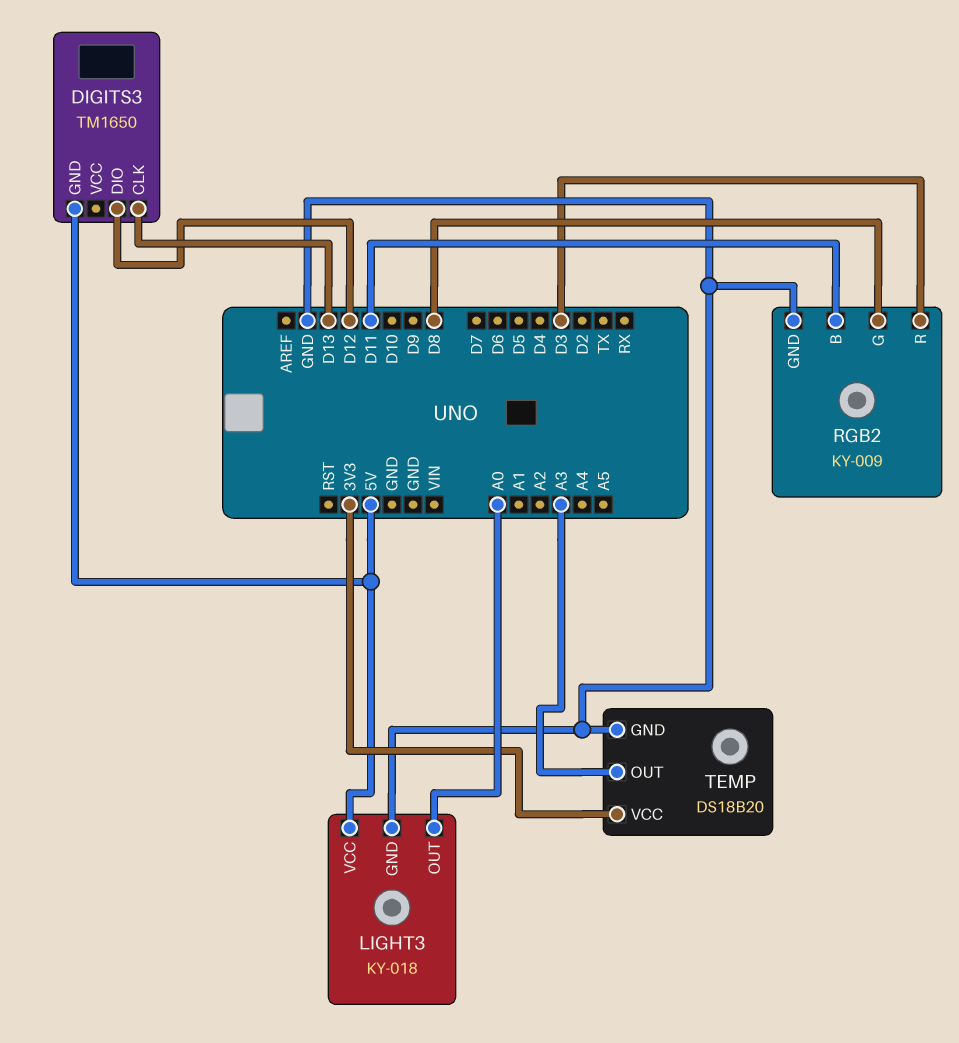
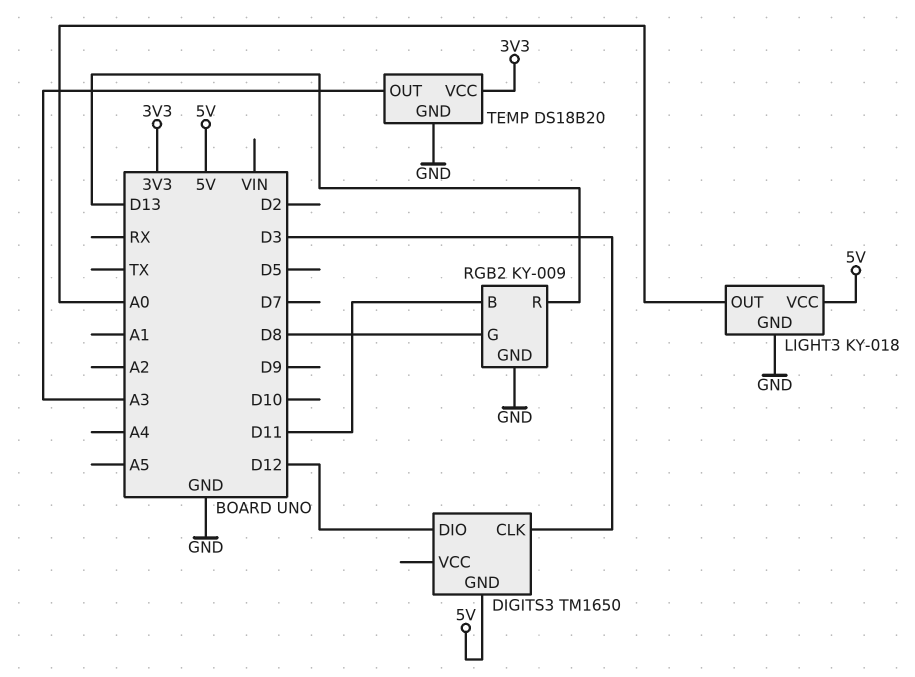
DIGITS3 pin CLK: D13 -> D3
RGB2 pin R: D3 -> D13

